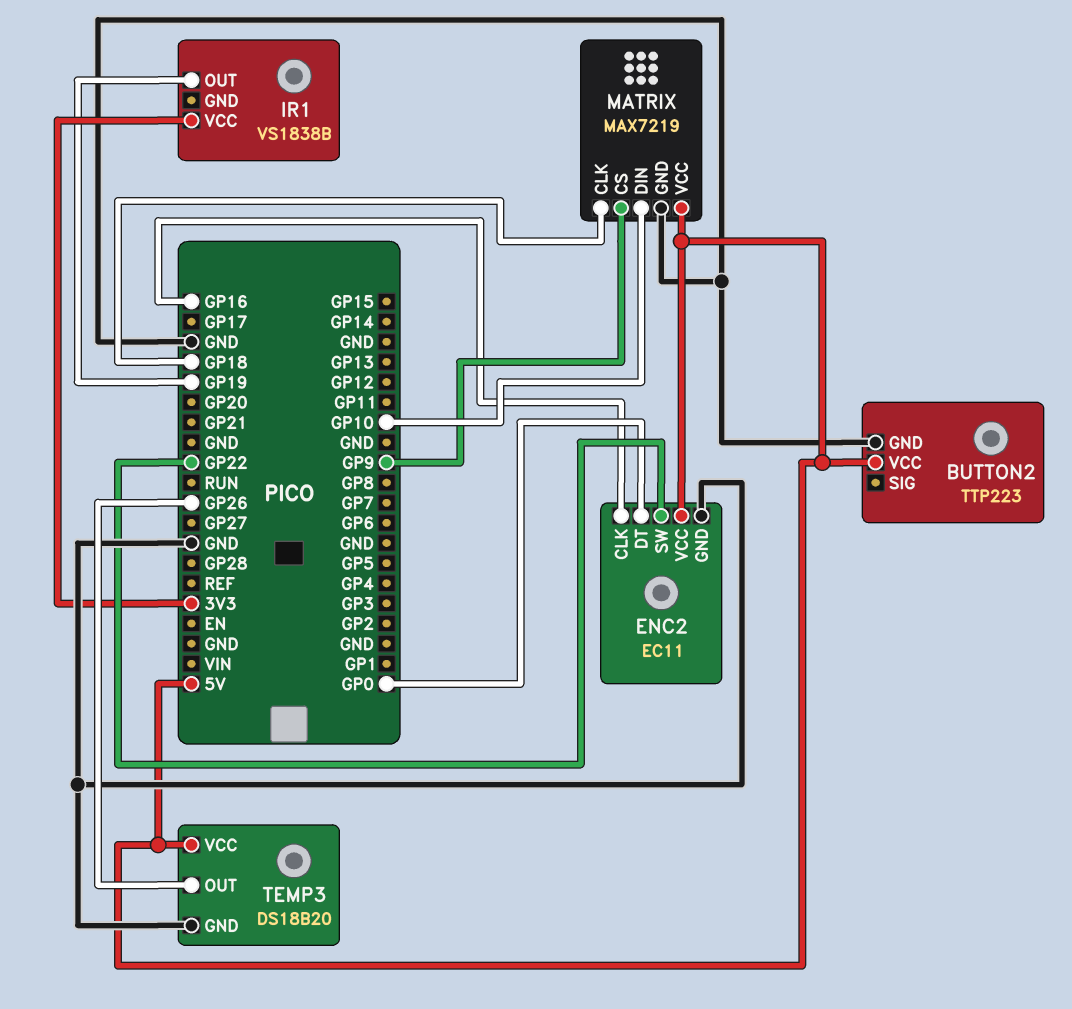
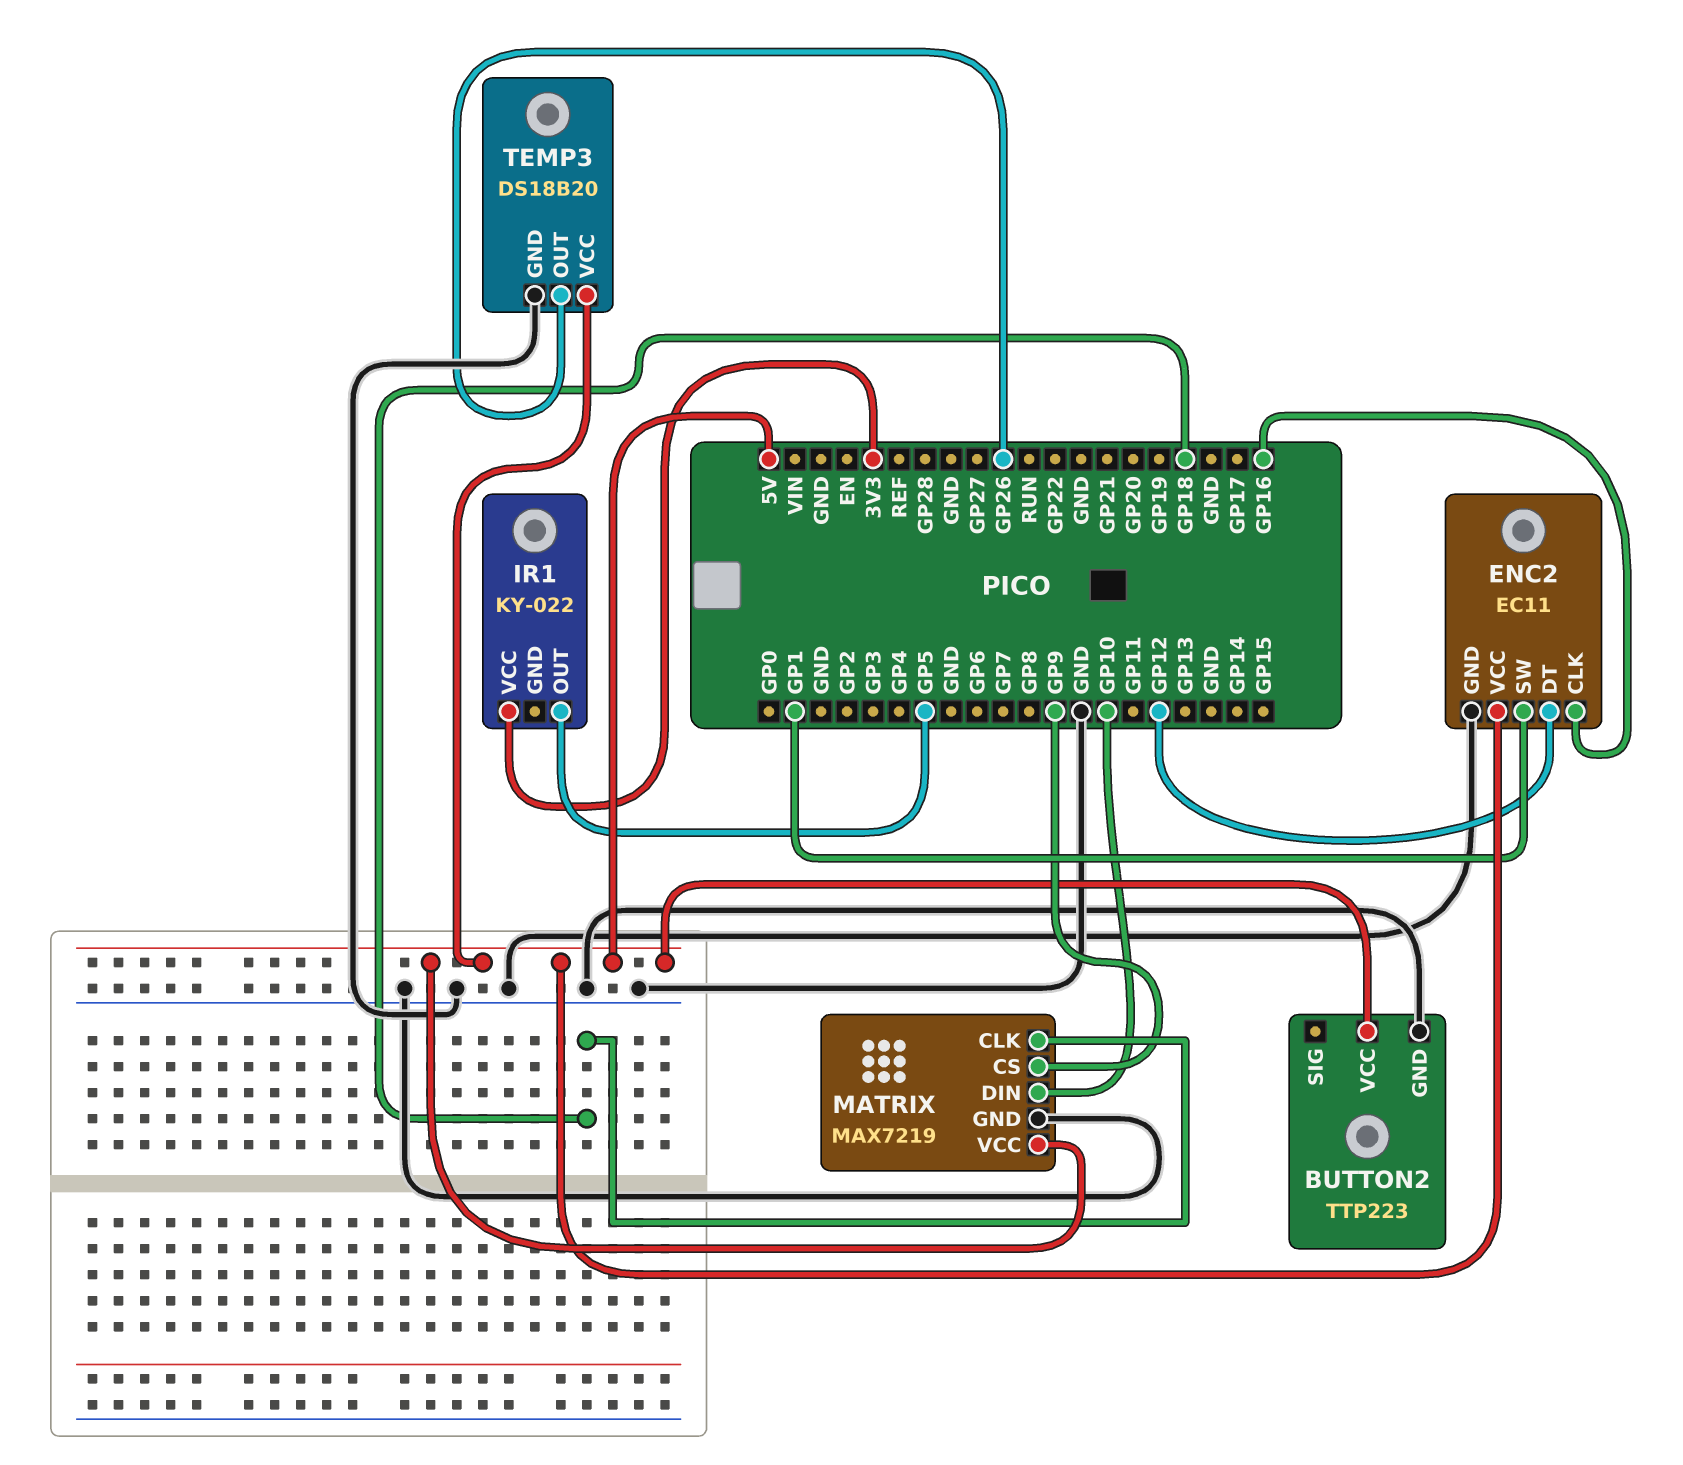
ENC2 pin DT: GP0 -> GP12
ENC2 pin SW: GP22 -> GP1
IR1: VS1838B -> KY-022
IR1 pin OUT: GP19 -> GP5

